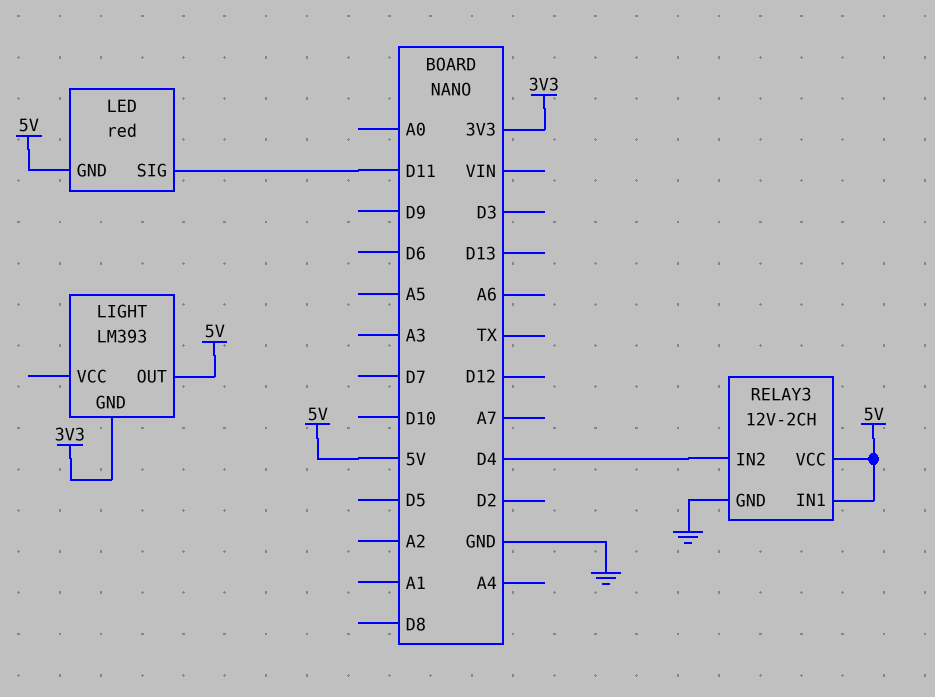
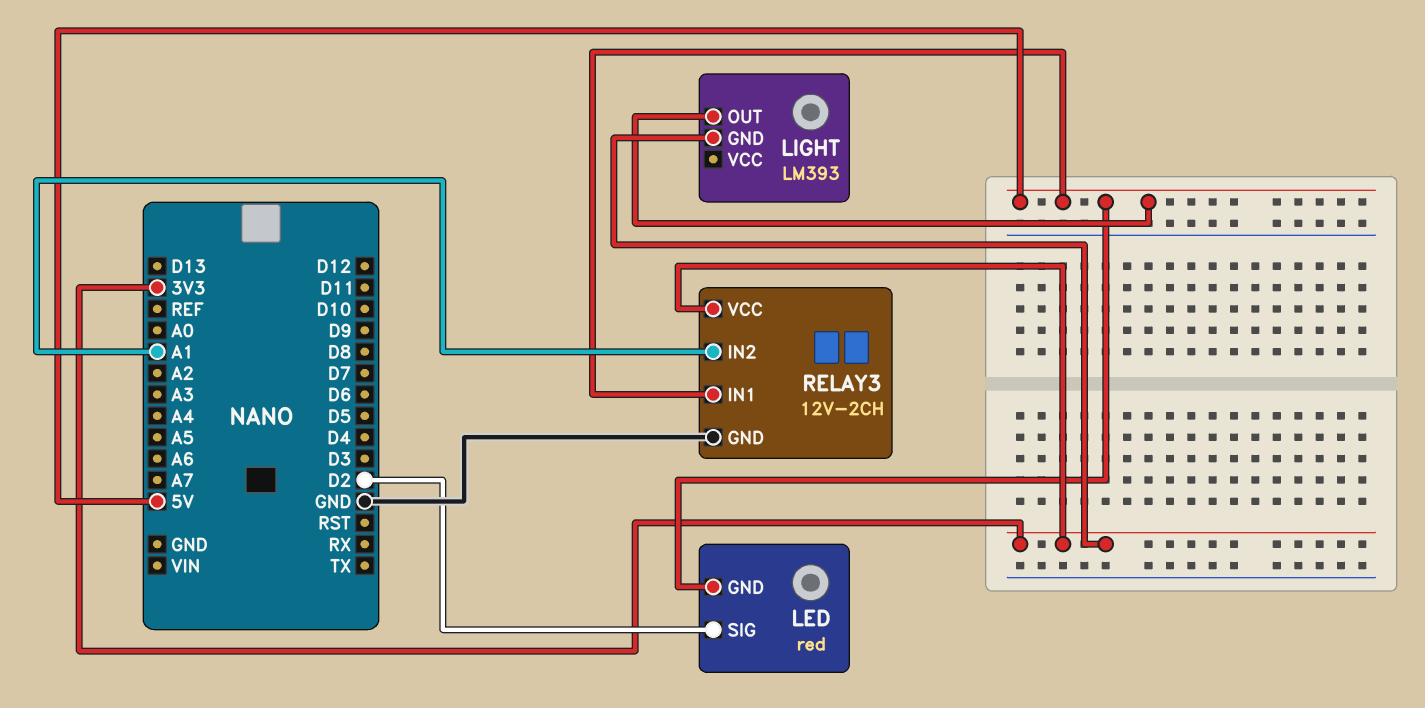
LED pin SIG: D11 -> D2
RELAY3 pin IN2: D4 -> A1
RELAY3 pin VCC: 5V -> 3V3

